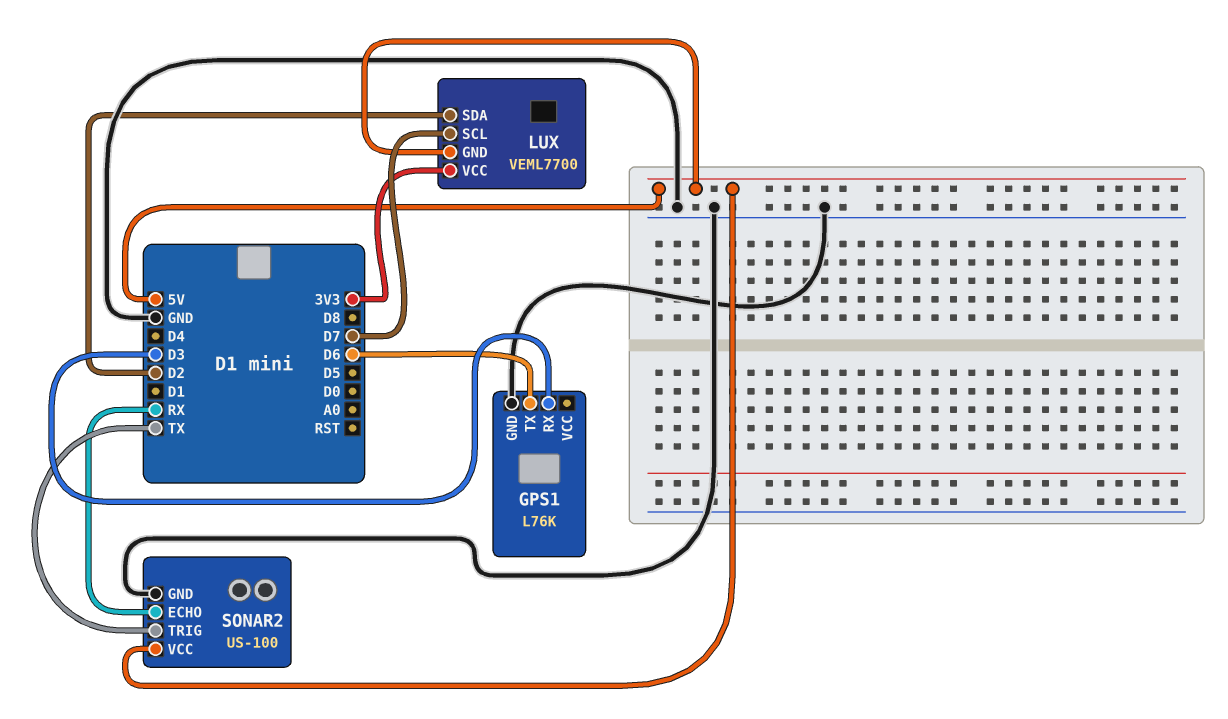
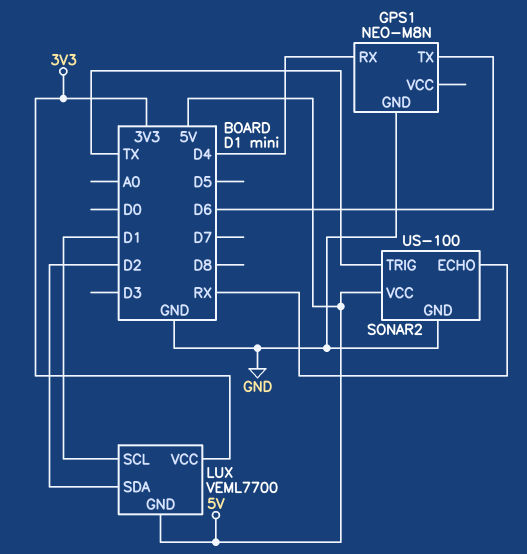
GPS1: L76K -> NEO-M8N
GPS1 pin RX: D3 -> D4
LUX pin SCL: D7 -> D1

